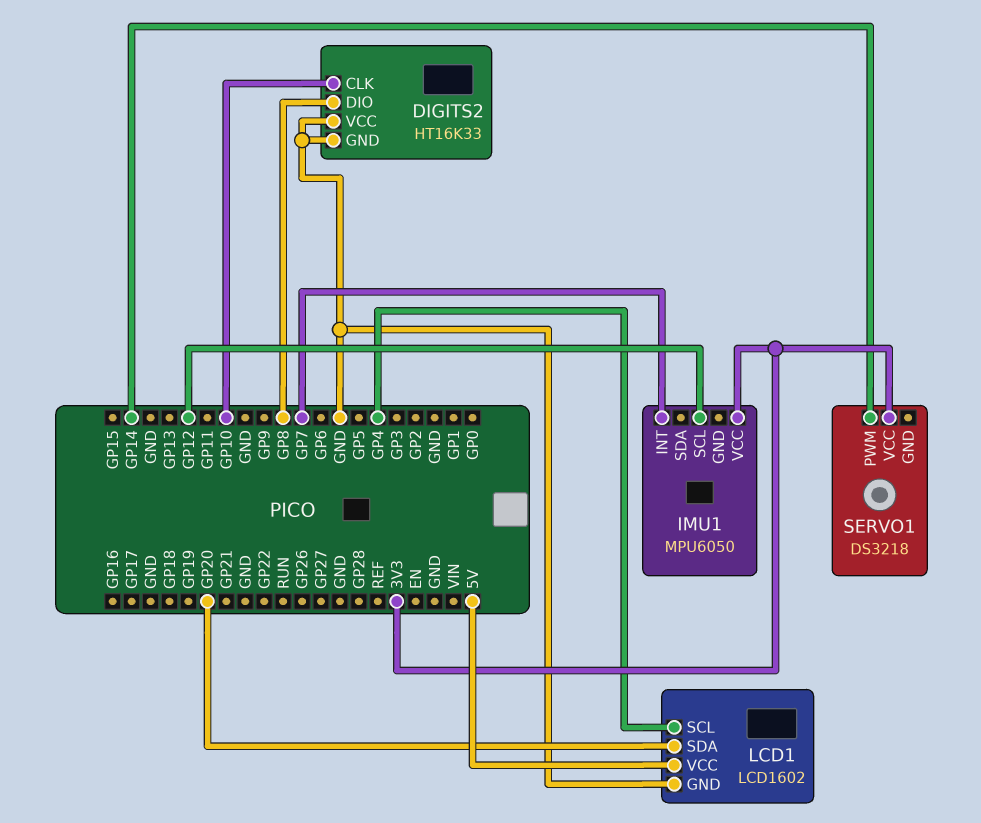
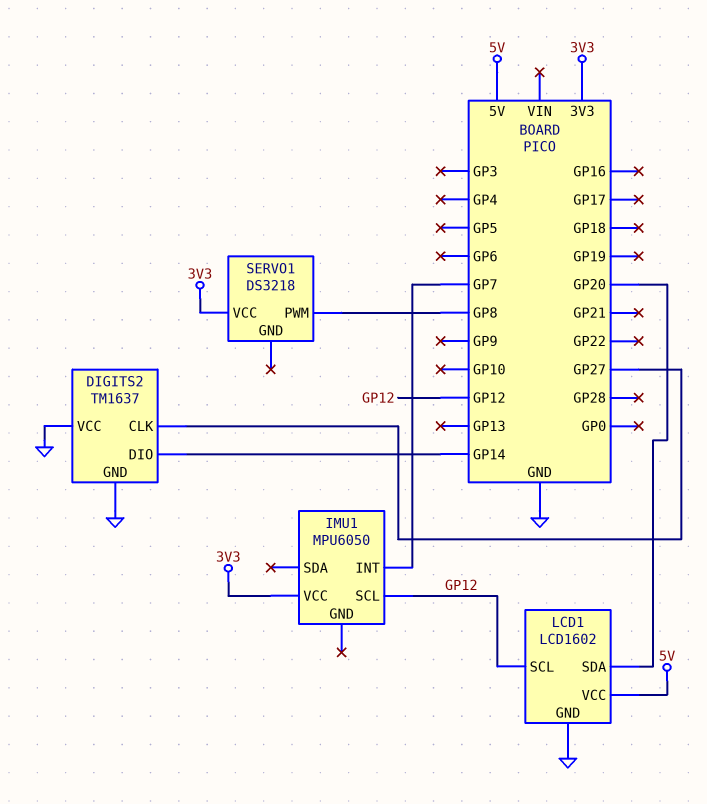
DIGITS2: HT16K33 -> TM1637
DIGITS2 pin CLK: GP10 -> GP27
DIGITS2 pin DIO: GP8 -> GP14
LCD1 pin SCL: GP4 -> GP12
SERVO1 pin PWM: GP14 -> GP8

